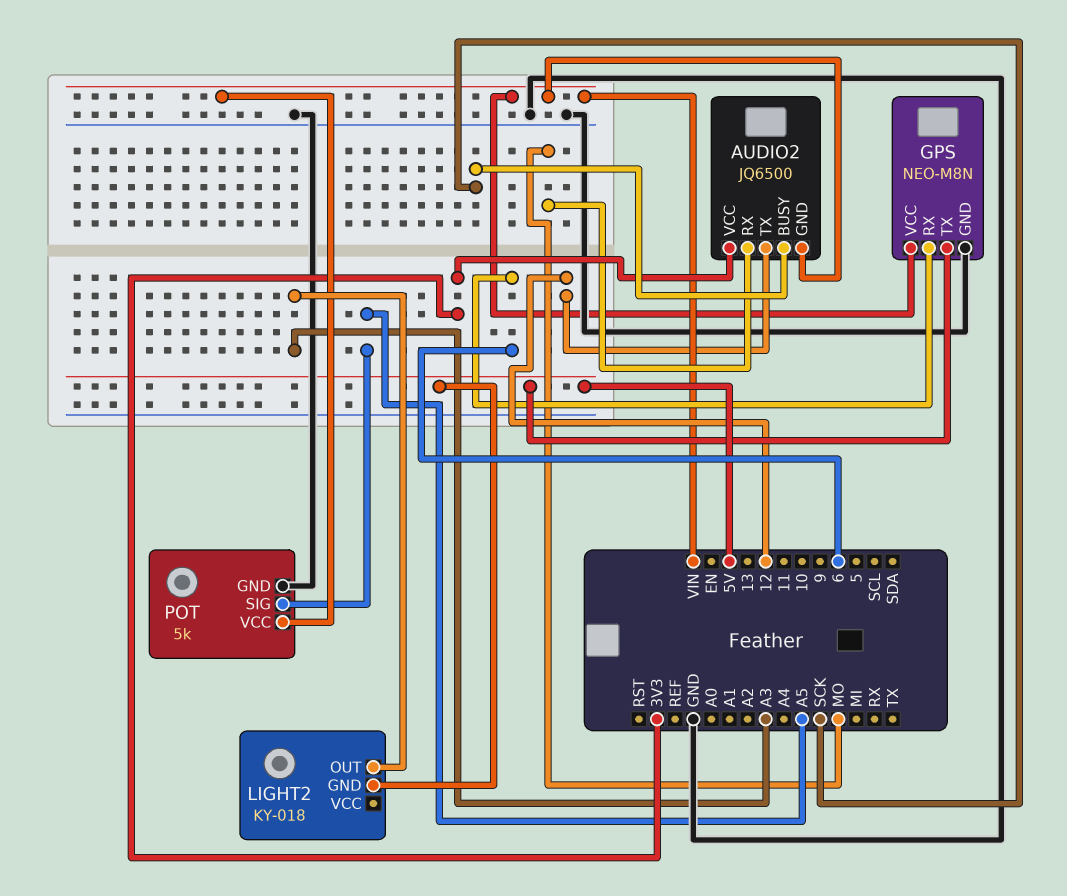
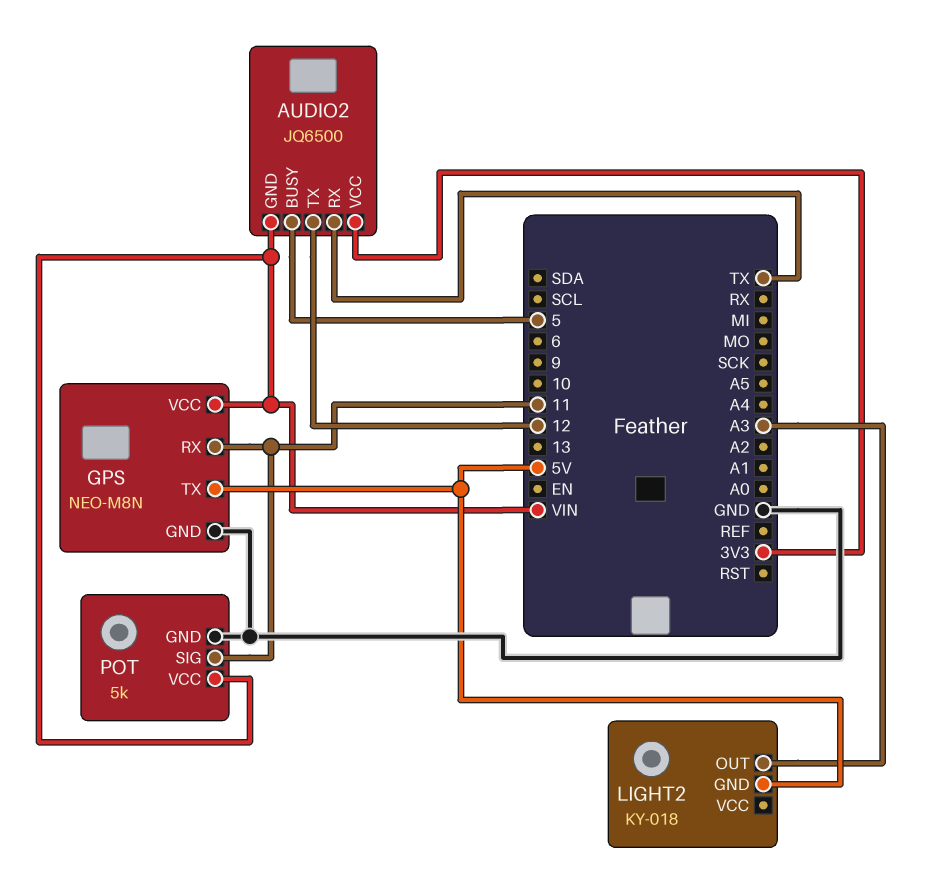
AUDIO2 pin BUSY: SCK -> 5
AUDIO2 pin RX: MO -> TX
GPS pin RX: 6 -> 11
POT pin SIG: A5 -> 11

